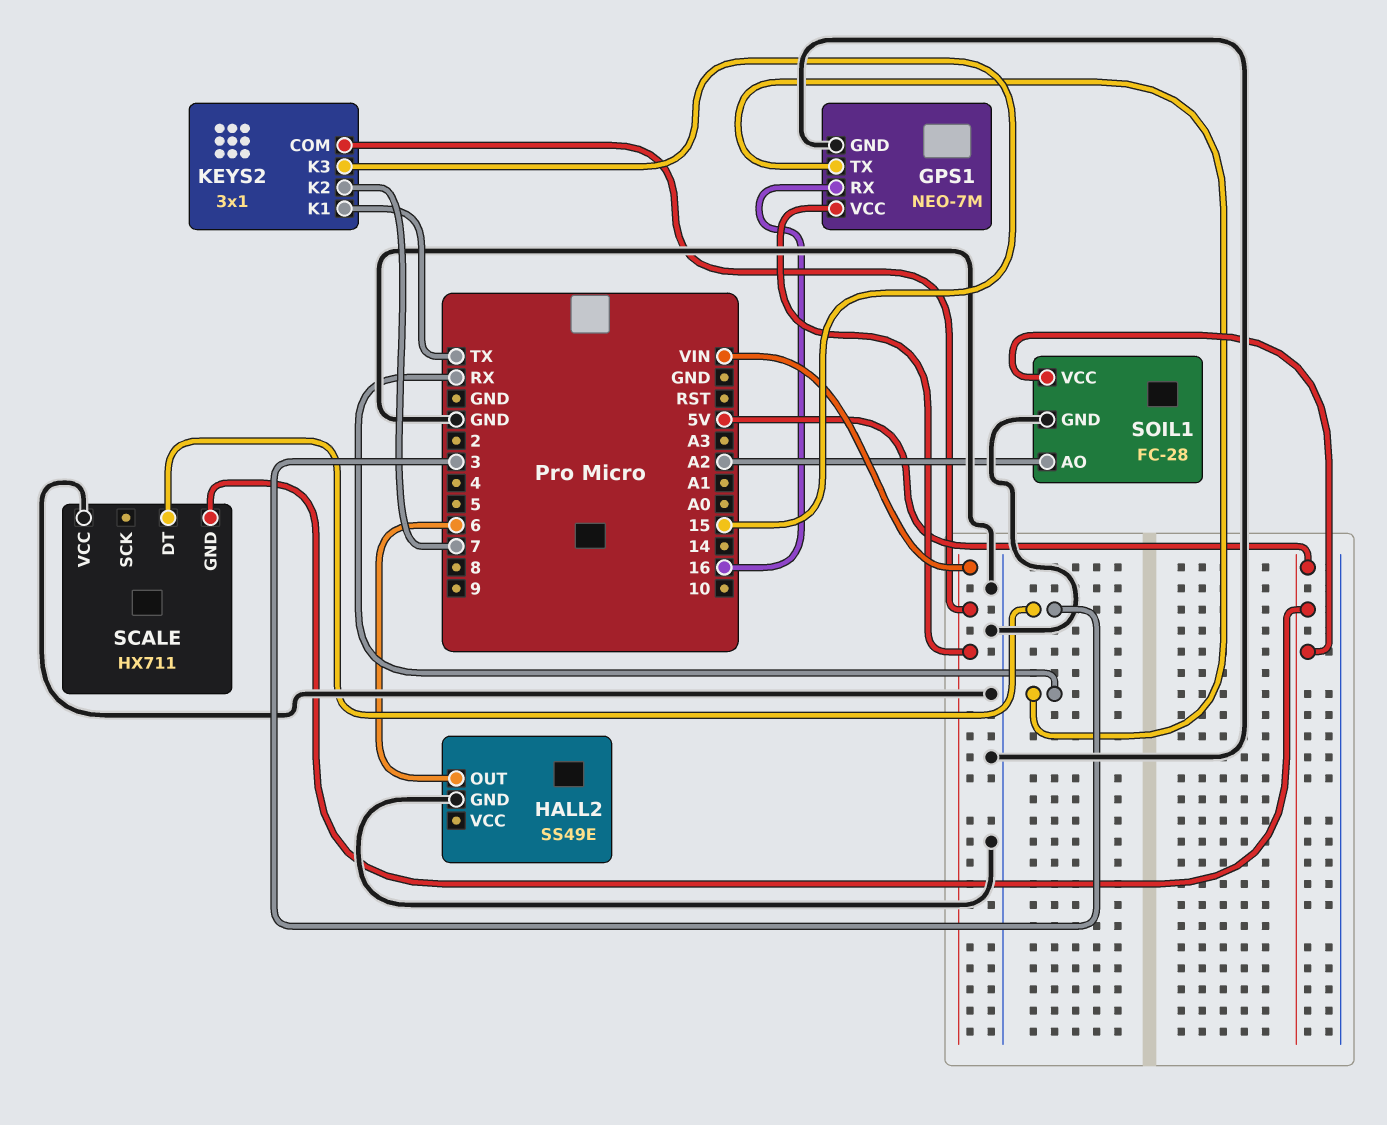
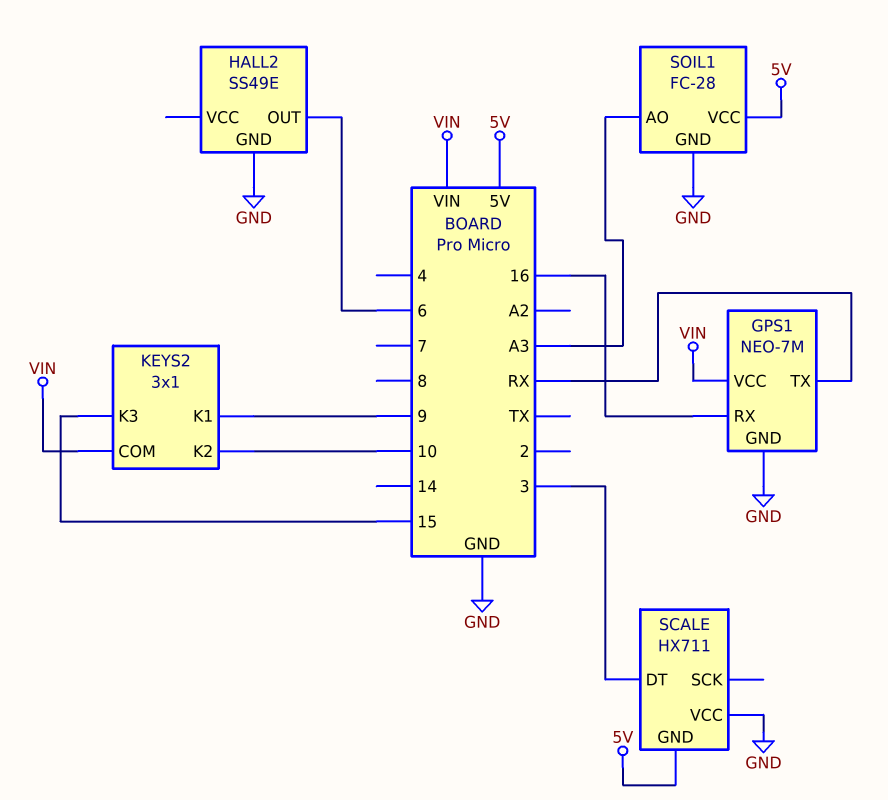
KEYS2 pin K1: TX -> 9
KEYS2 pin K2: 7 -> 10
SOIL1 pin AO: A2 -> A3

